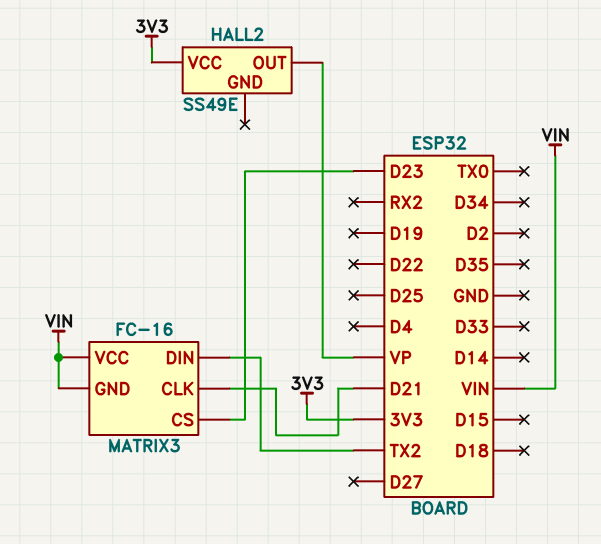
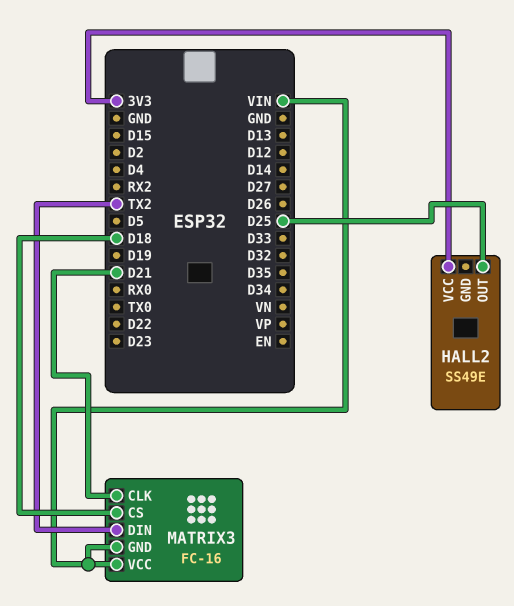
HALL2 pin OUT: VP -> D25
MATRIX3 pin CS: D23 -> D18

